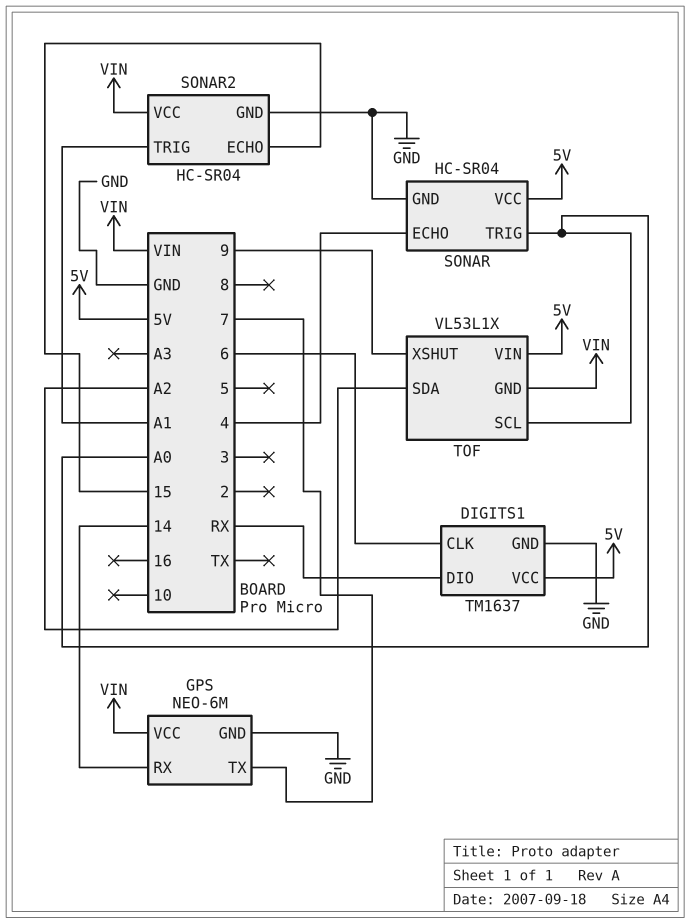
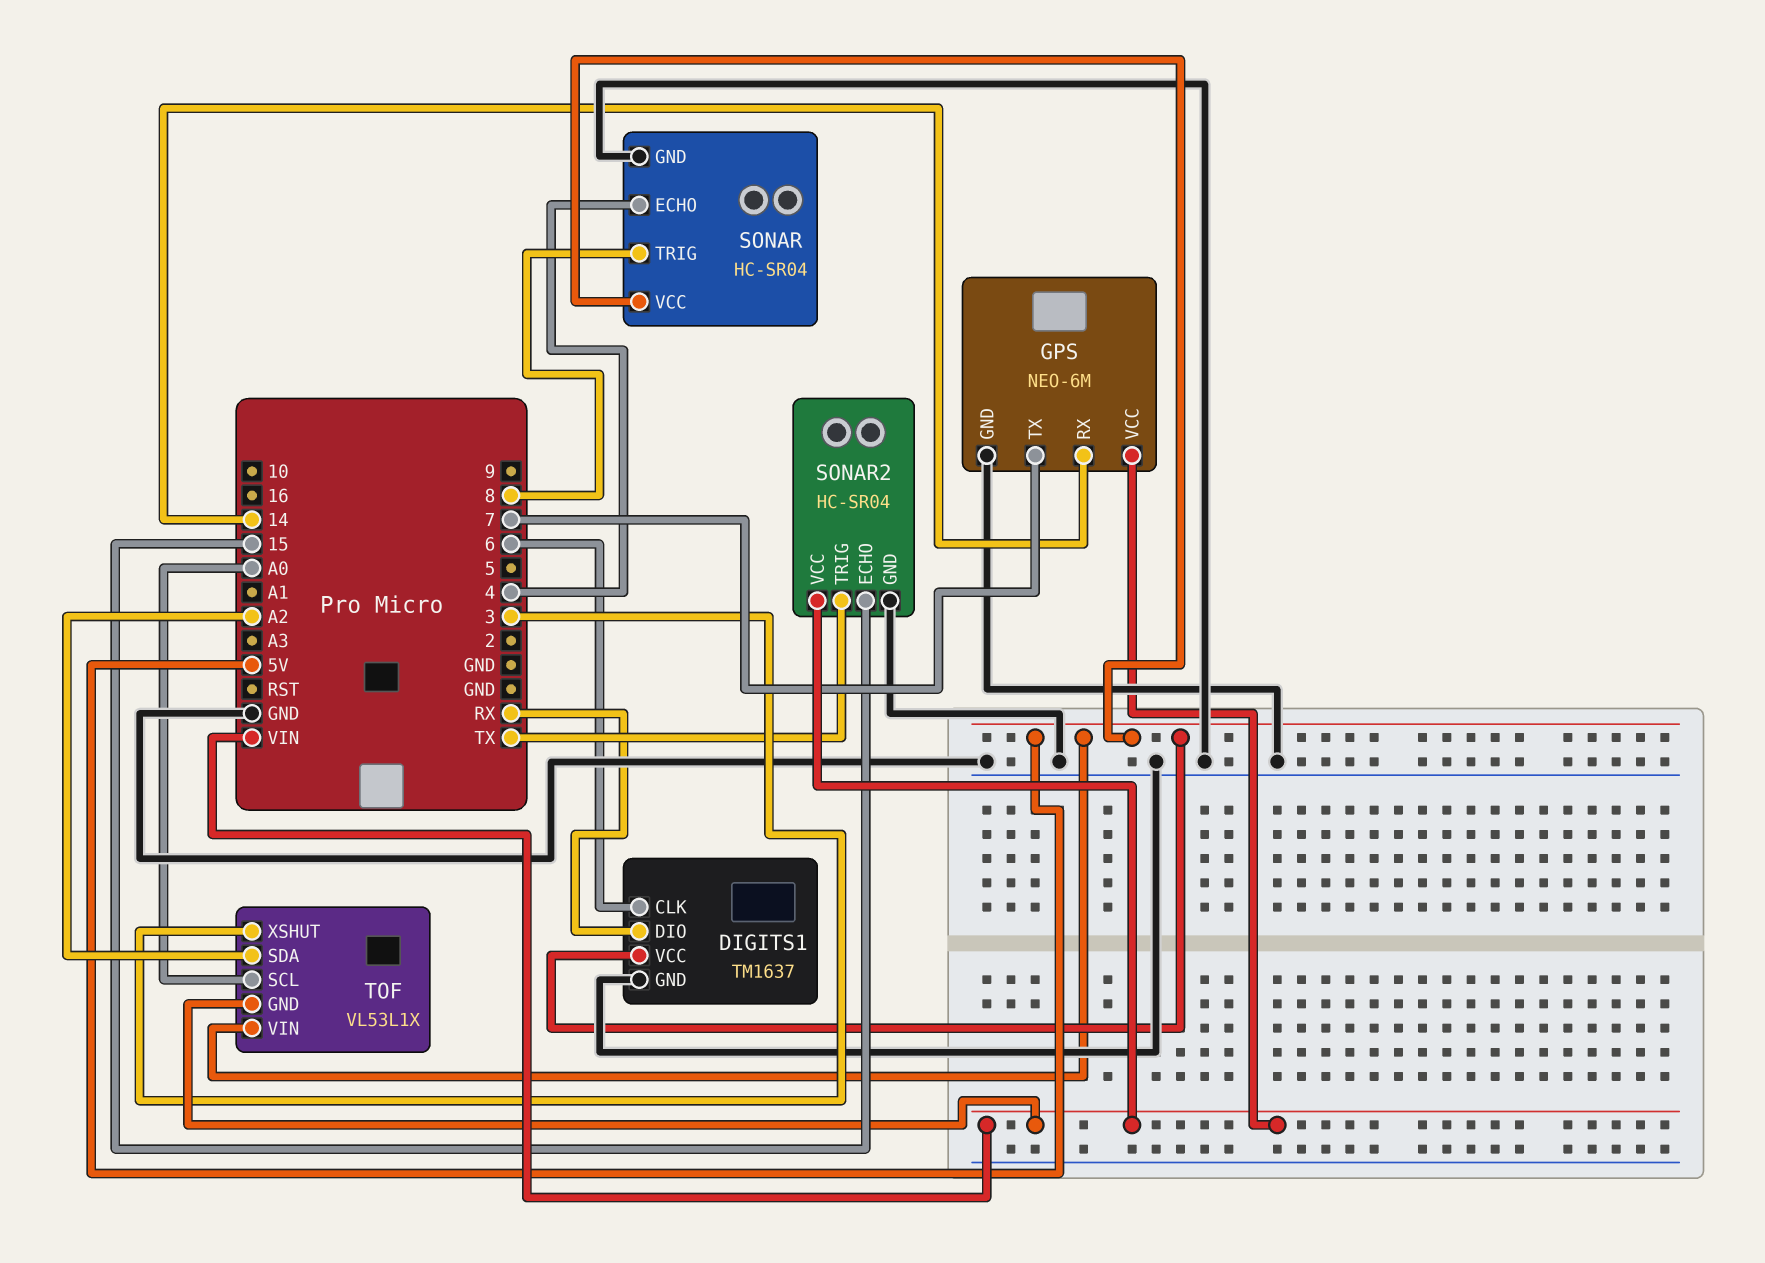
SONAR pin TRIG: A0 -> 8
SONAR2 pin TRIG: A1 -> TX
TOF pin XSHUT: 9 -> 3

